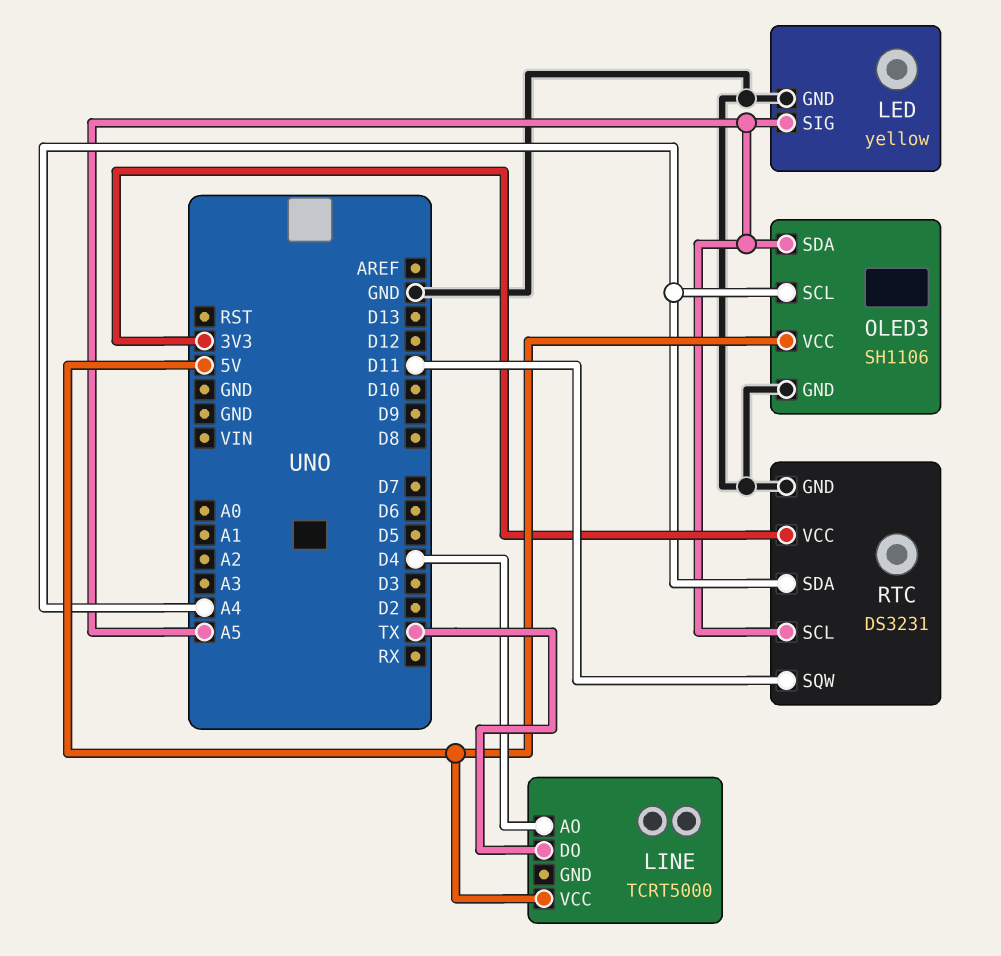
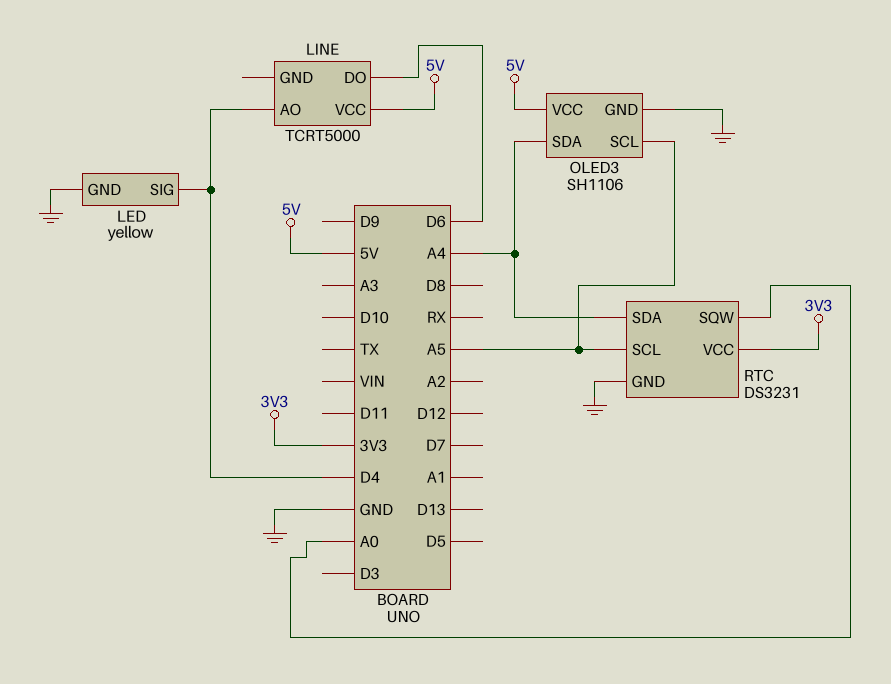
LED pin SIG: A5 -> D4
LINE pin DO: TX -> D6
OLED3 pin SCL: A4 -> A5
OLED3 pin SDA: A5 -> A4
RTC pin SQW: D11 -> A0

